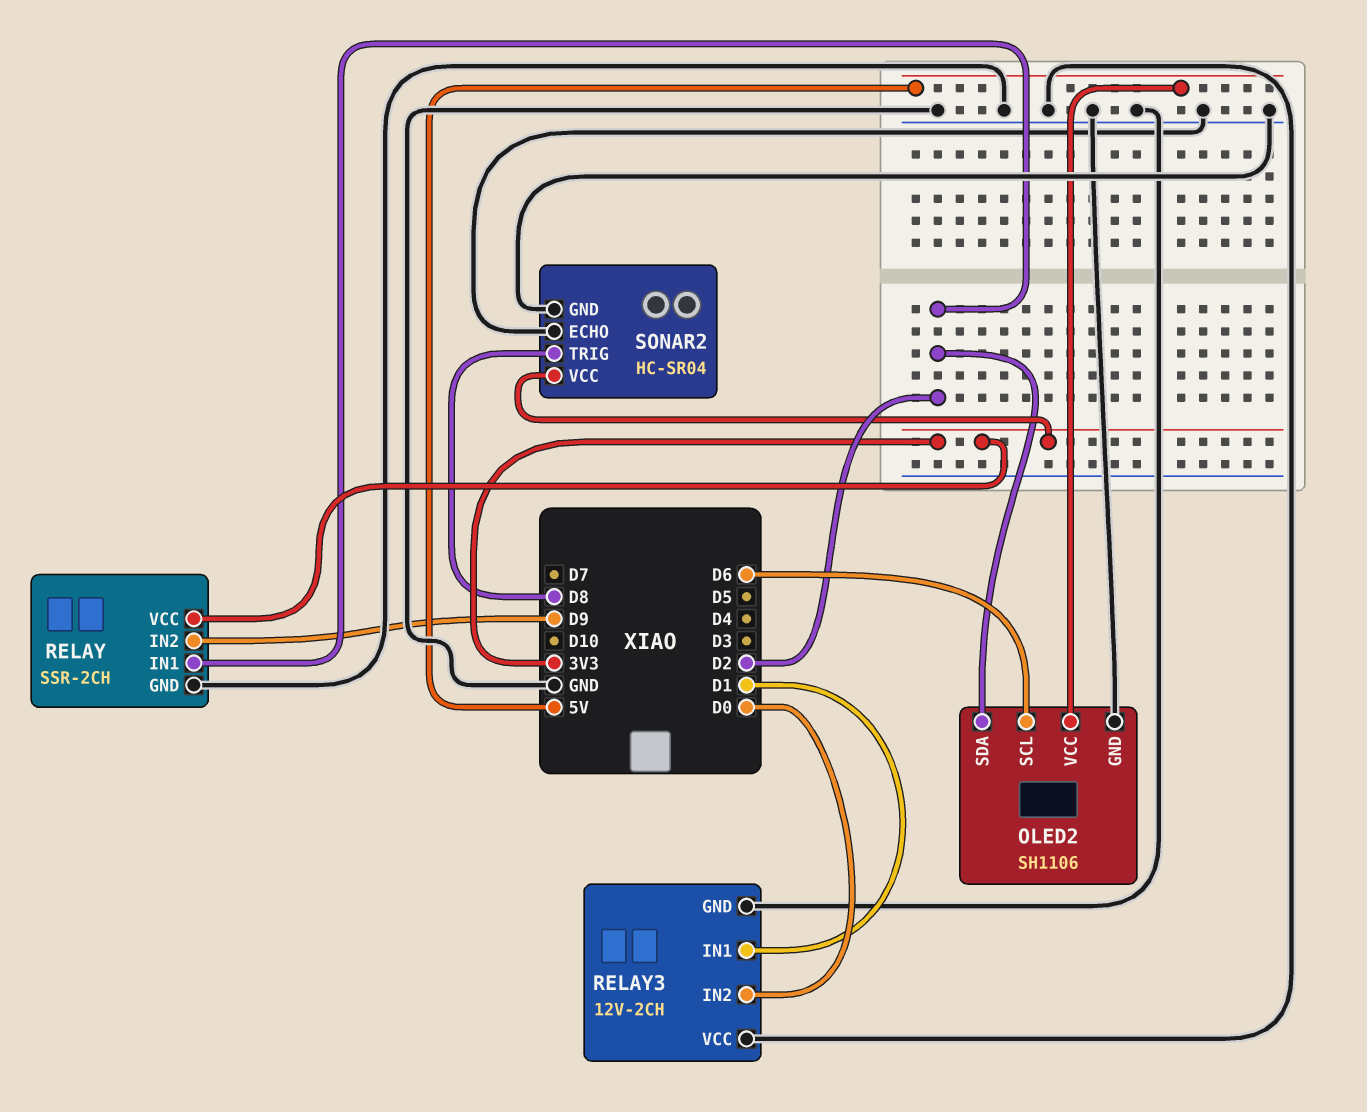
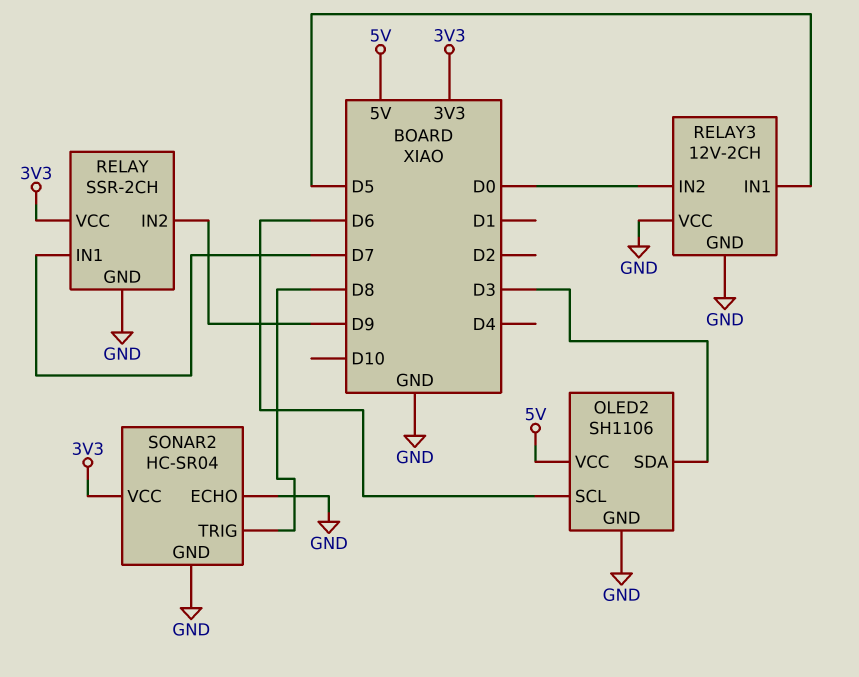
OLED2 pin SDA: D2 -> D3
RELAY pin IN1: D2 -> D7
RELAY3 pin IN1: D1 -> D5

